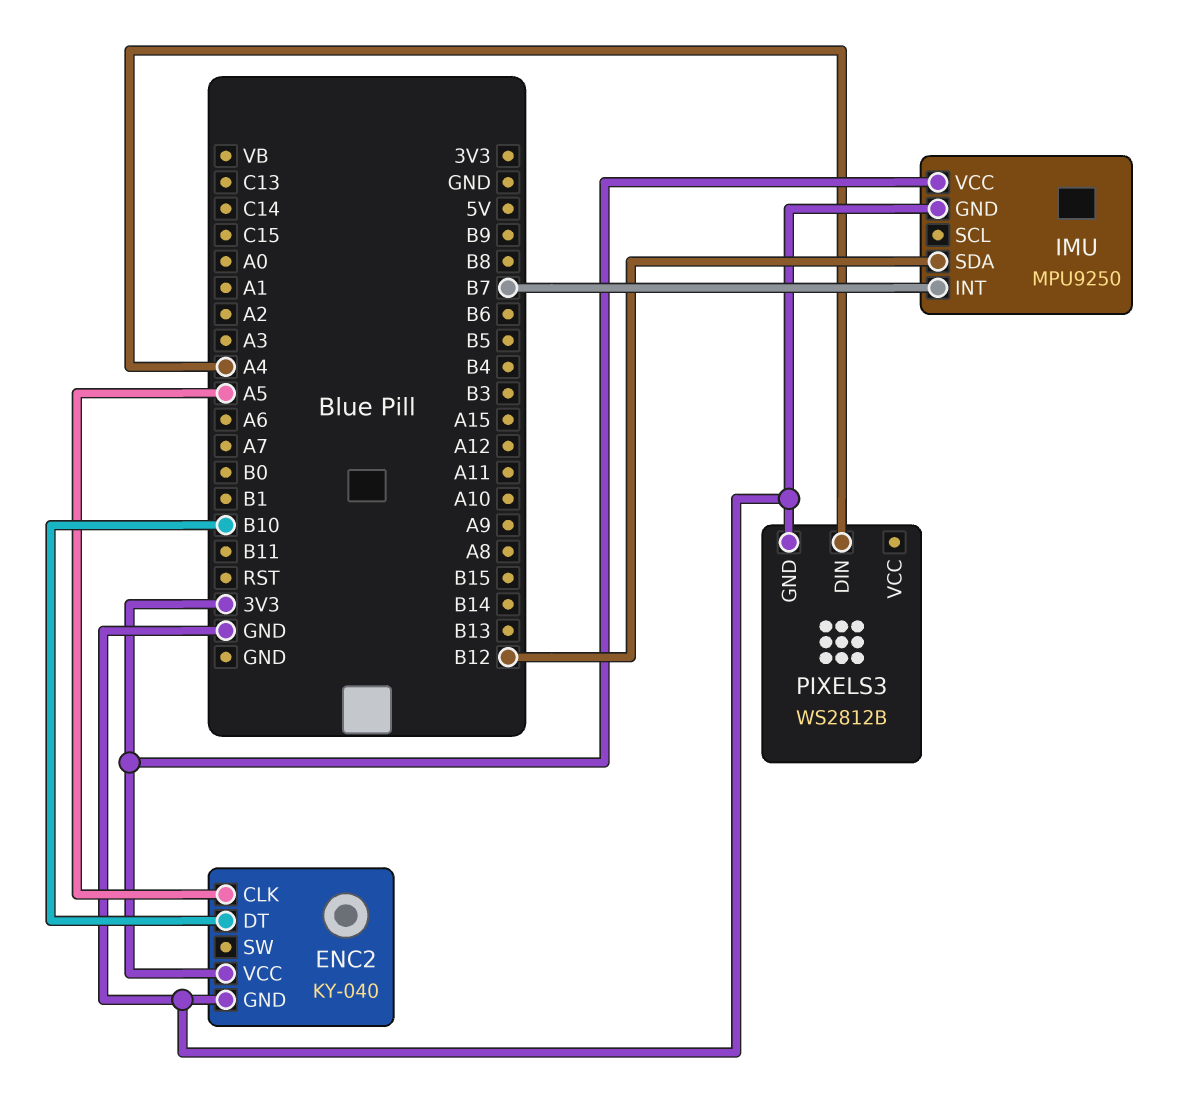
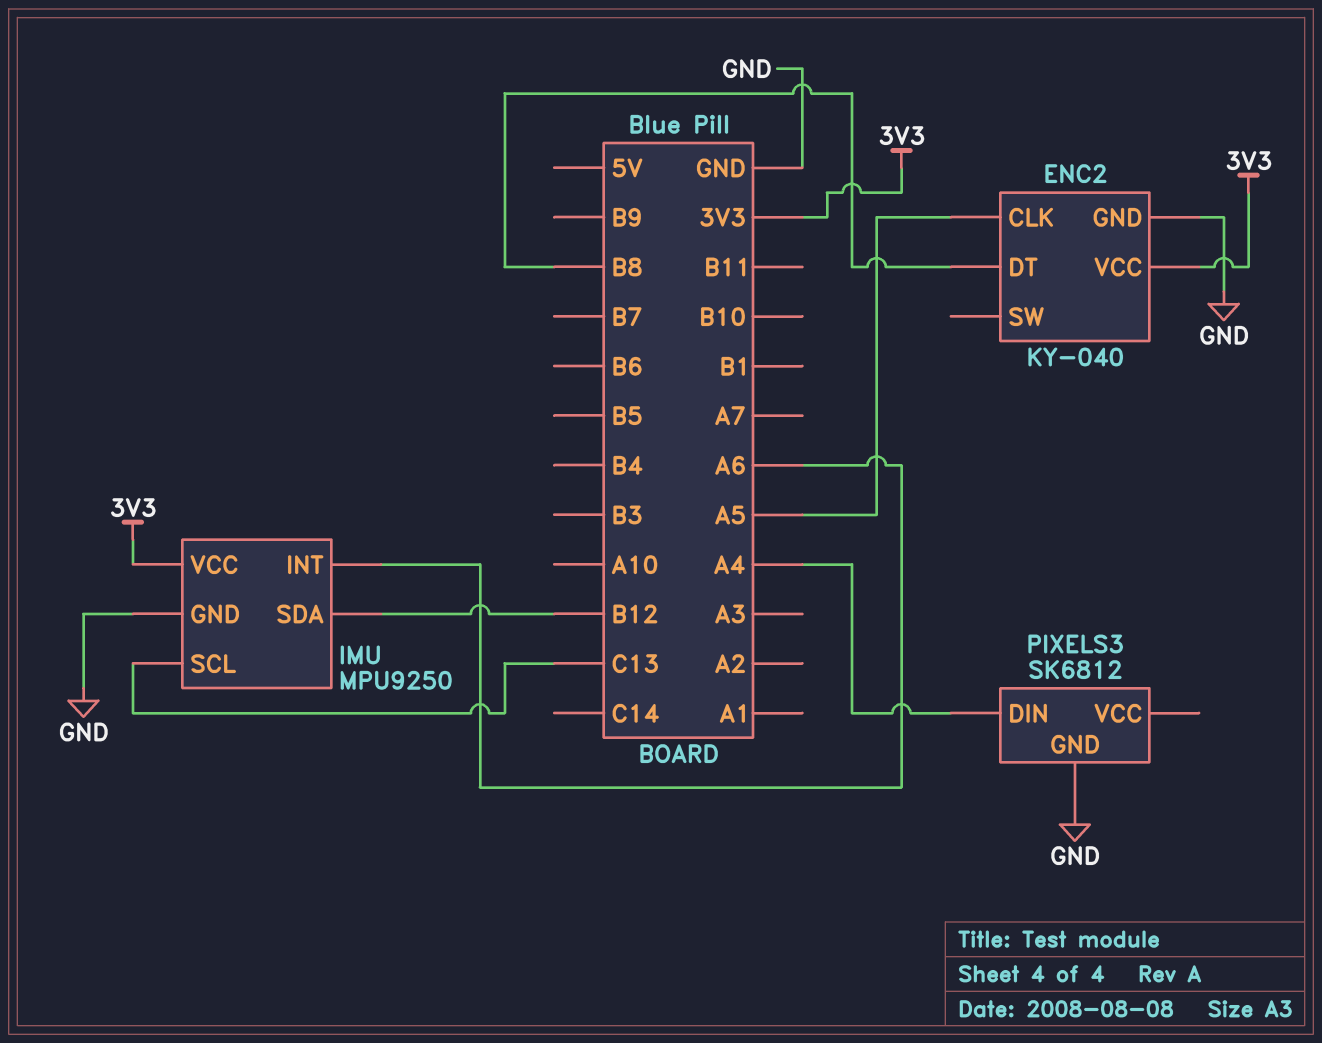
ENC2 pin DT: B10 -> B8
IMU pin INT: B7 -> A6
IMU pin SCL: none -> C13
PIXELS3: WS2812B -> SK6812

